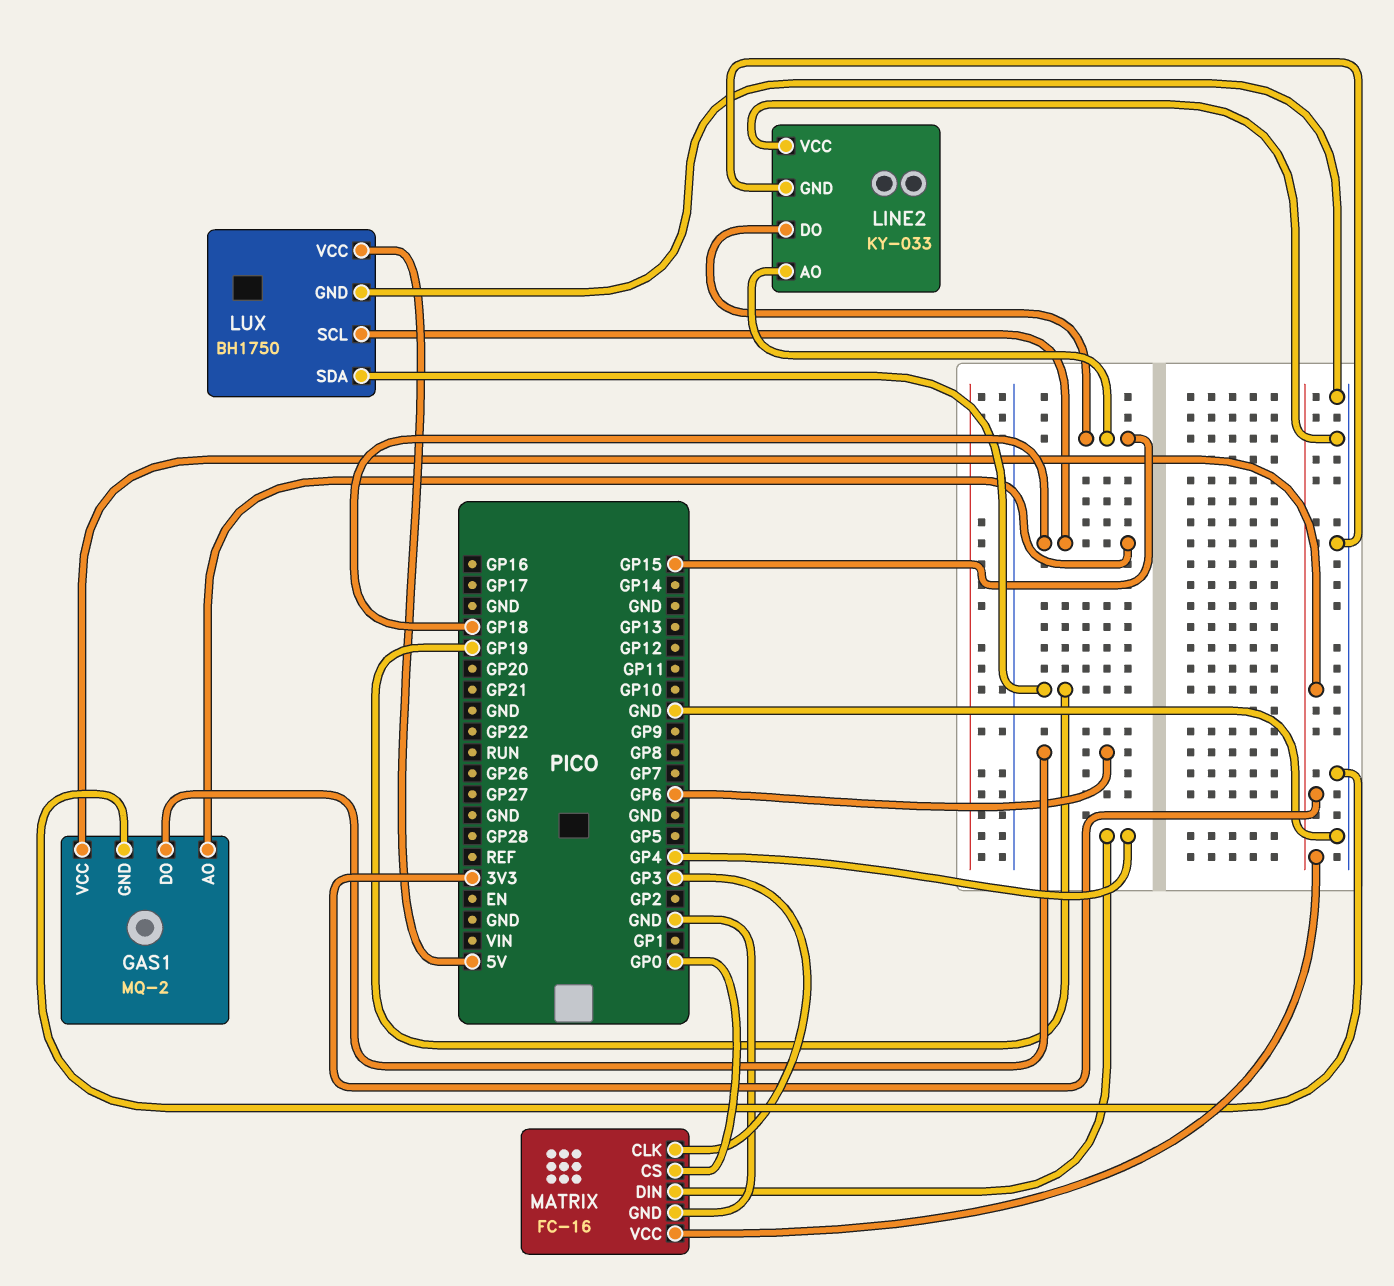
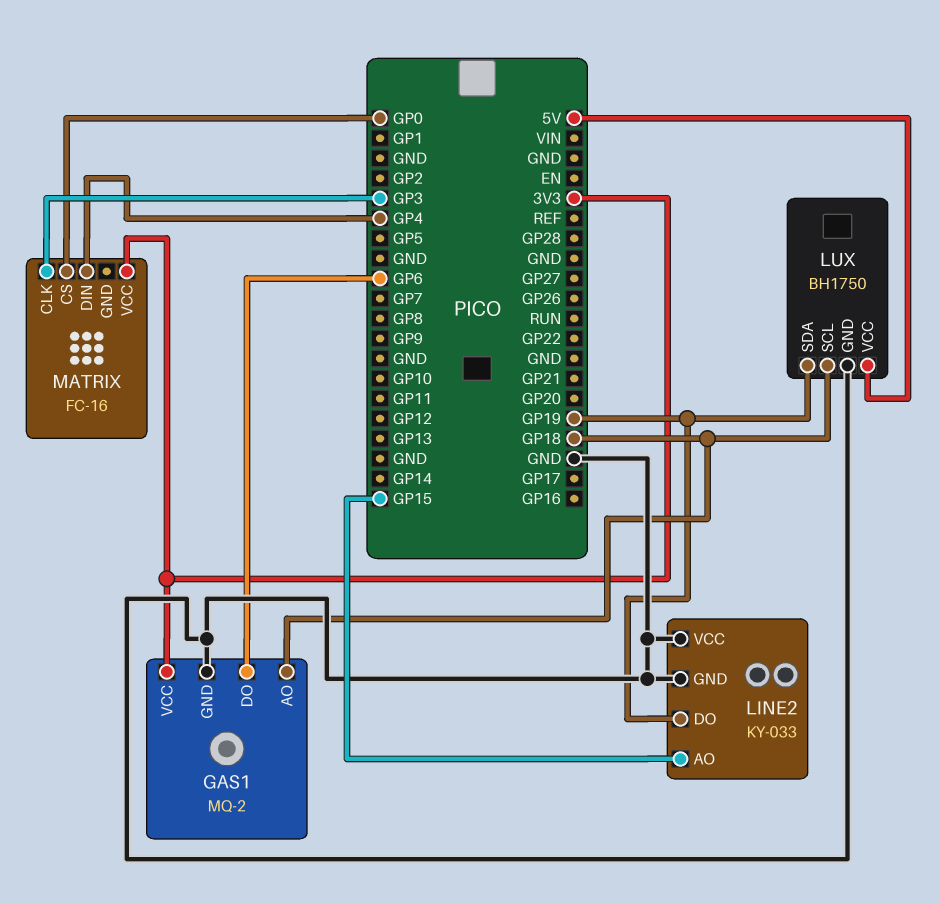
LINE2 pin DO: GP15 -> GP19
MATRIX pin GND: GND -> none

